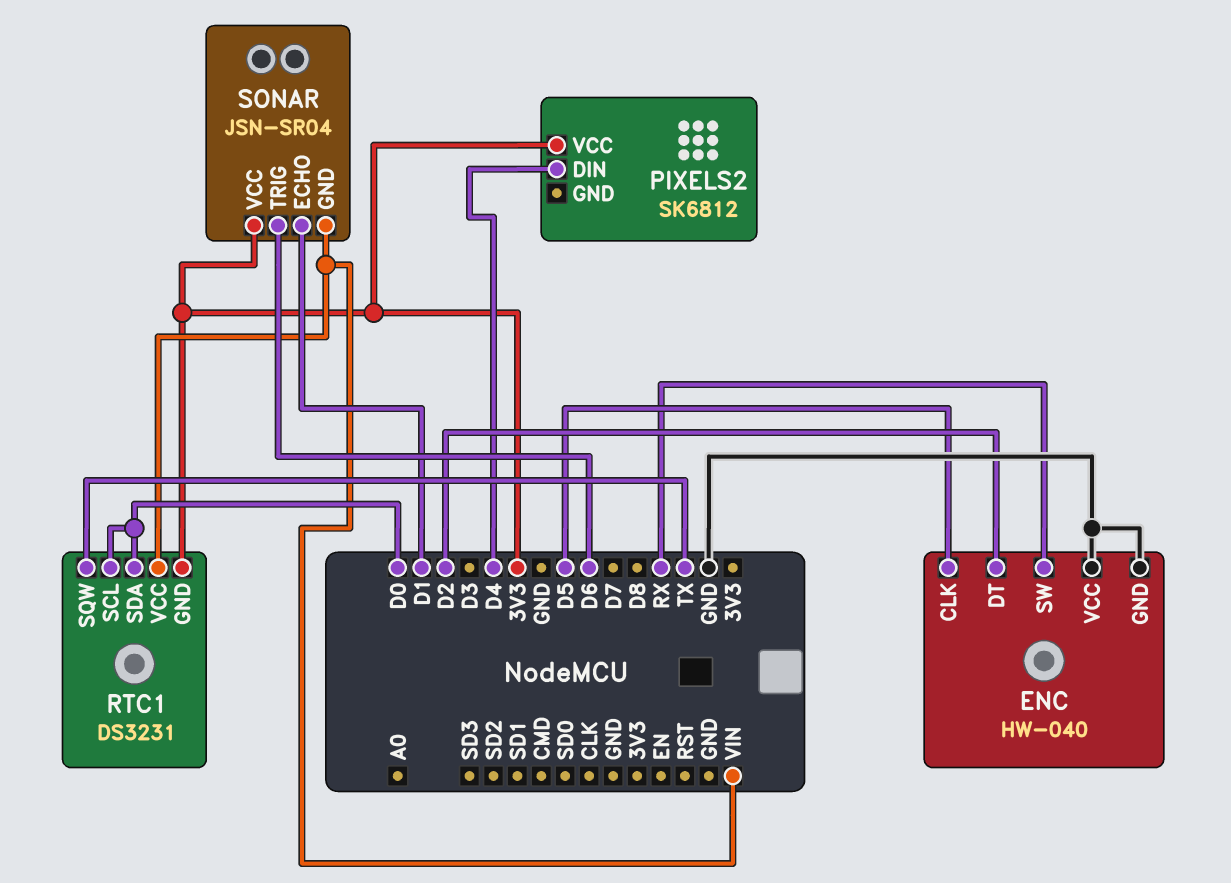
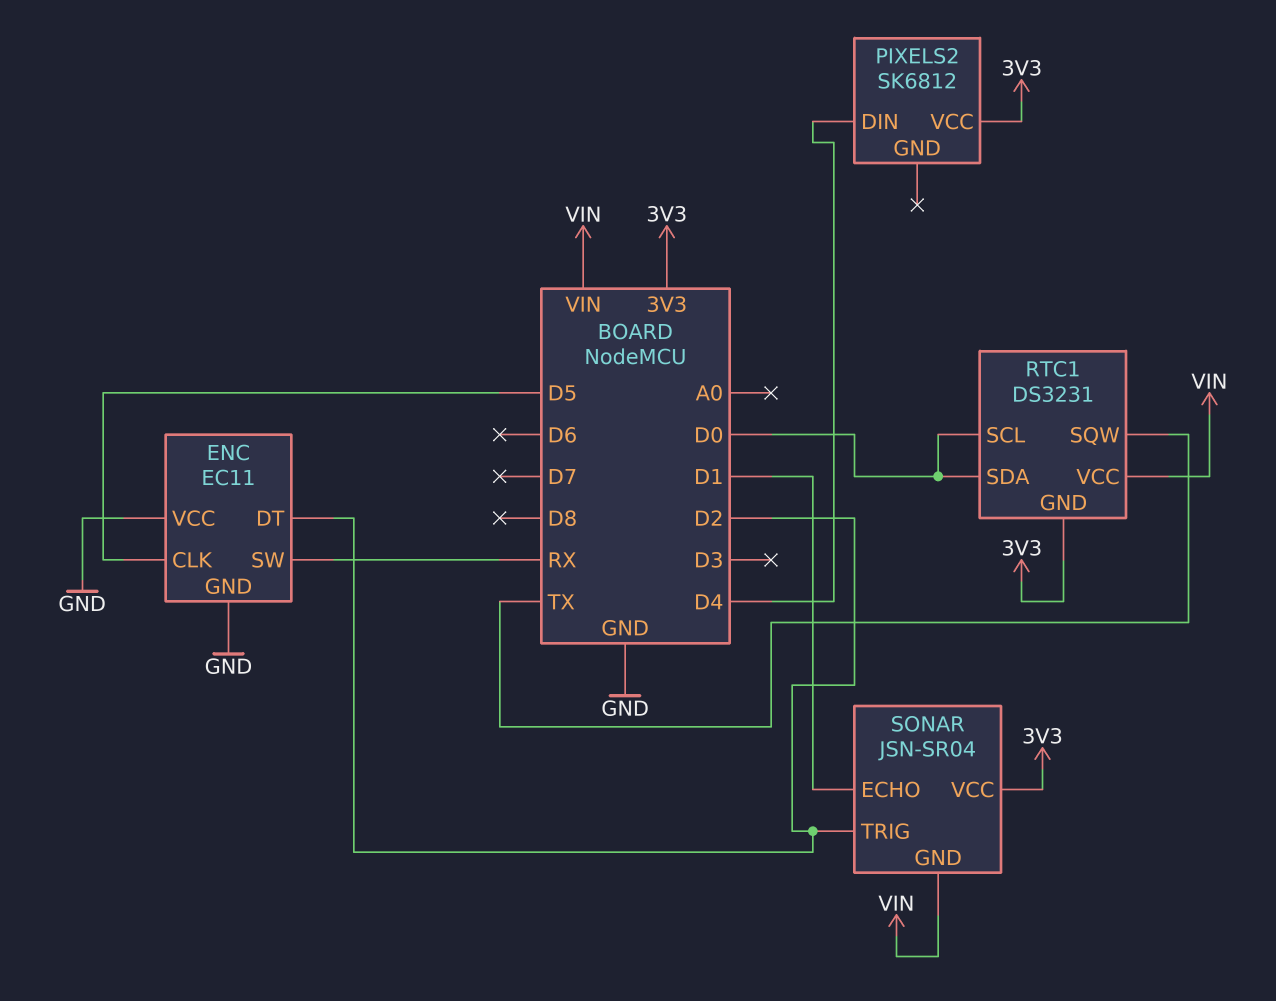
ENC: HW-040 -> EC11
SONAR pin TRIG: D6 -> D2

